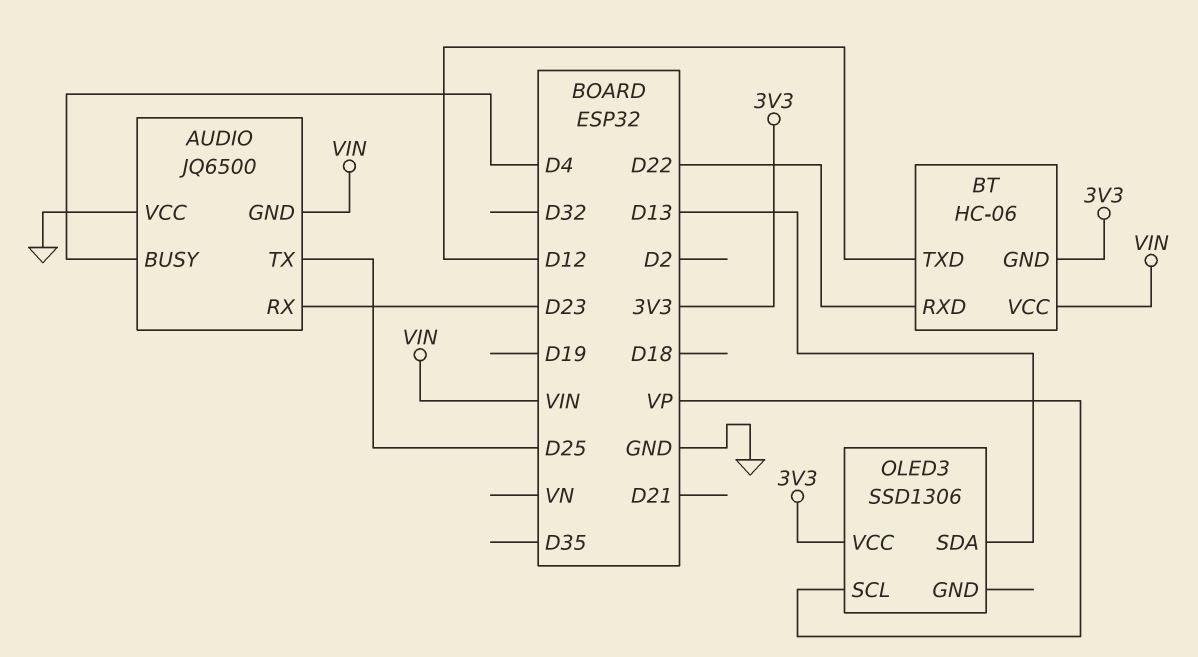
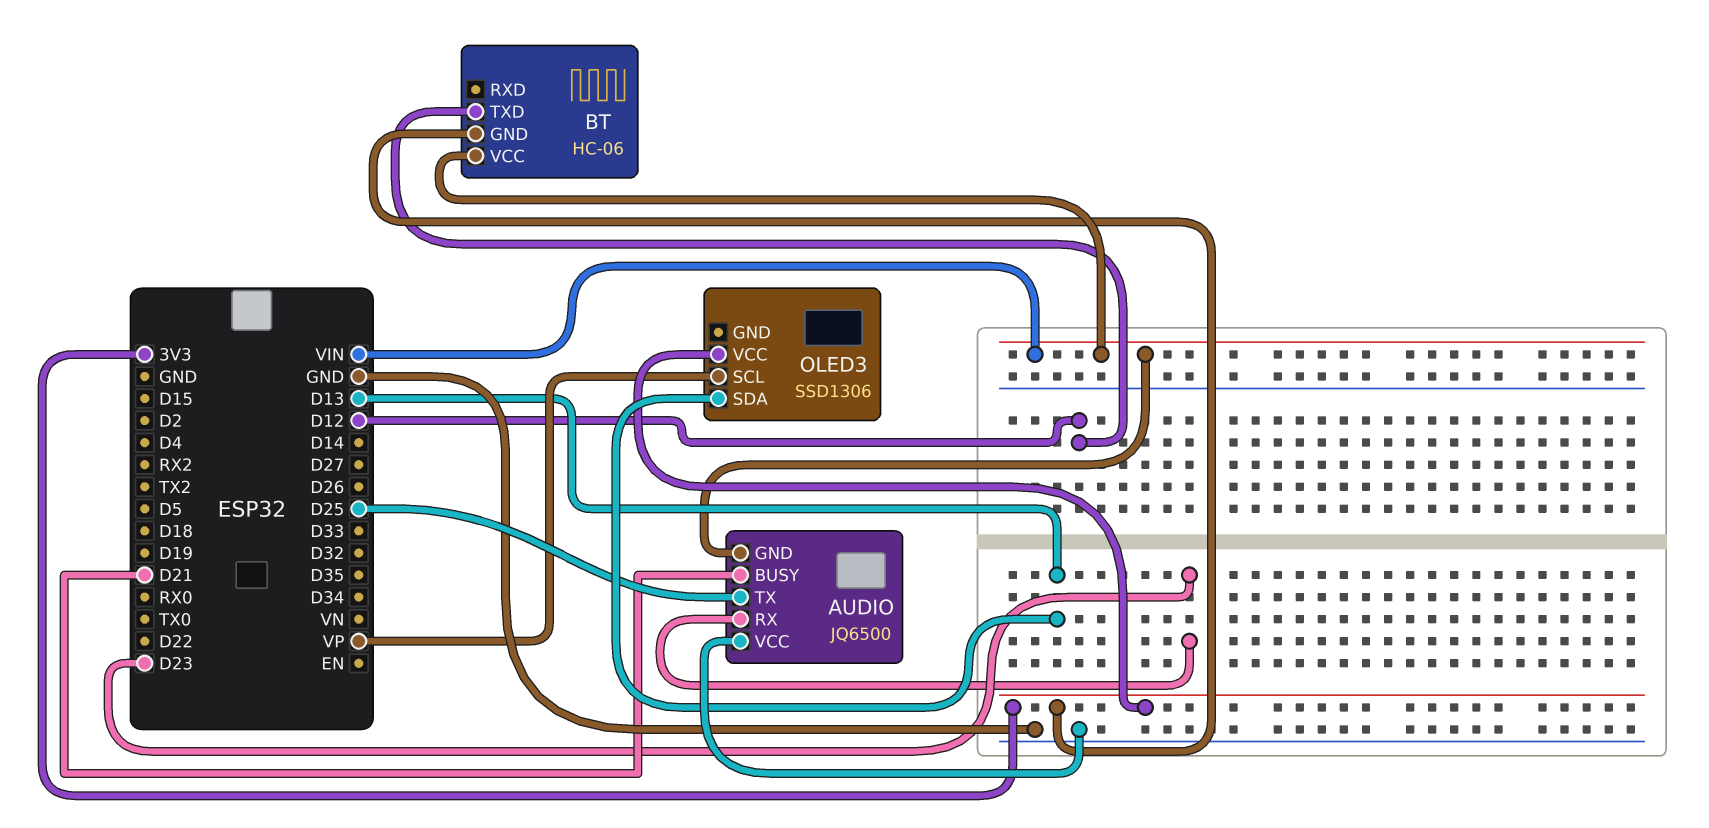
AUDIO pin BUSY: D4 -> D21
BT pin RXD: D22 -> none

